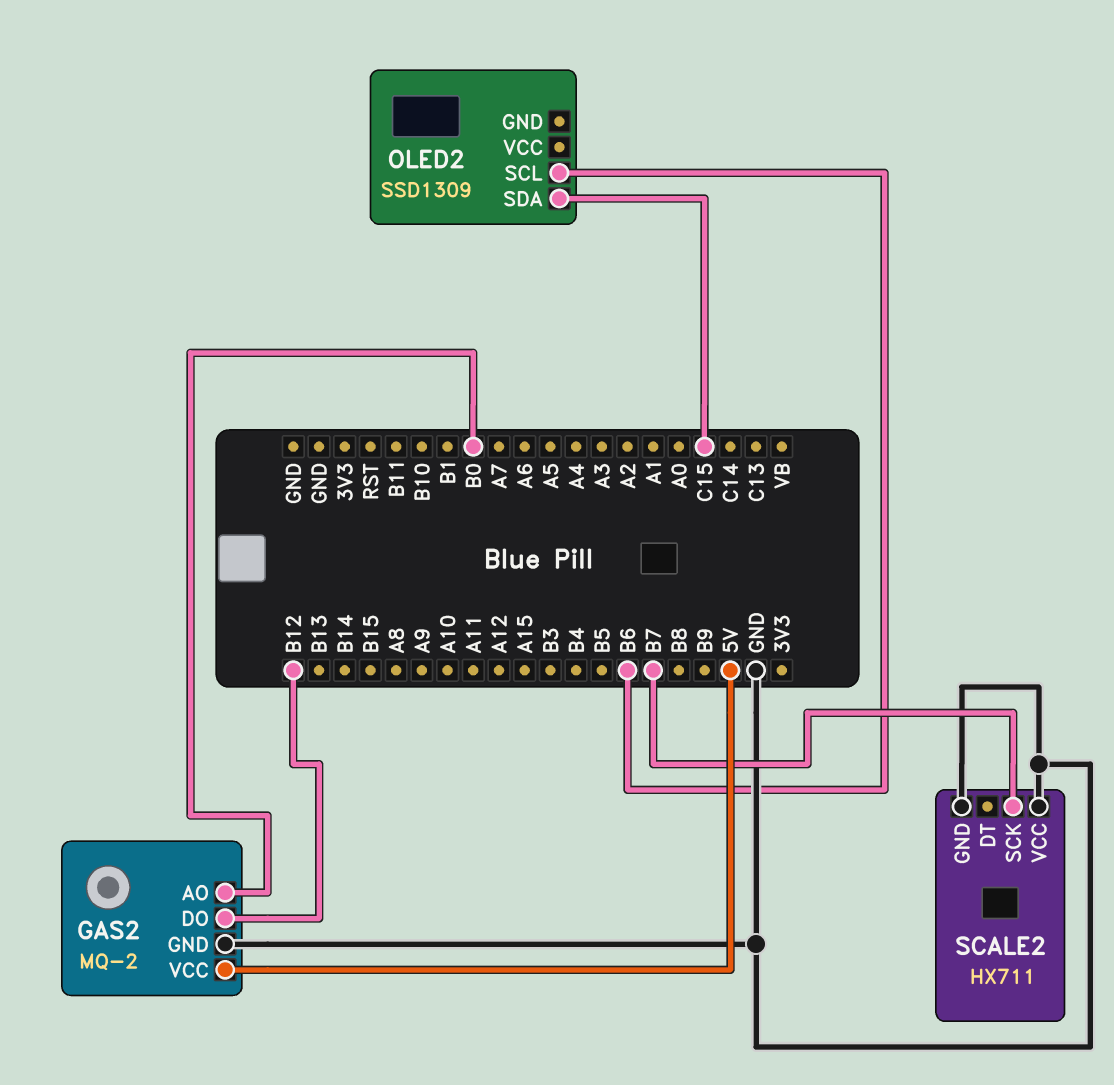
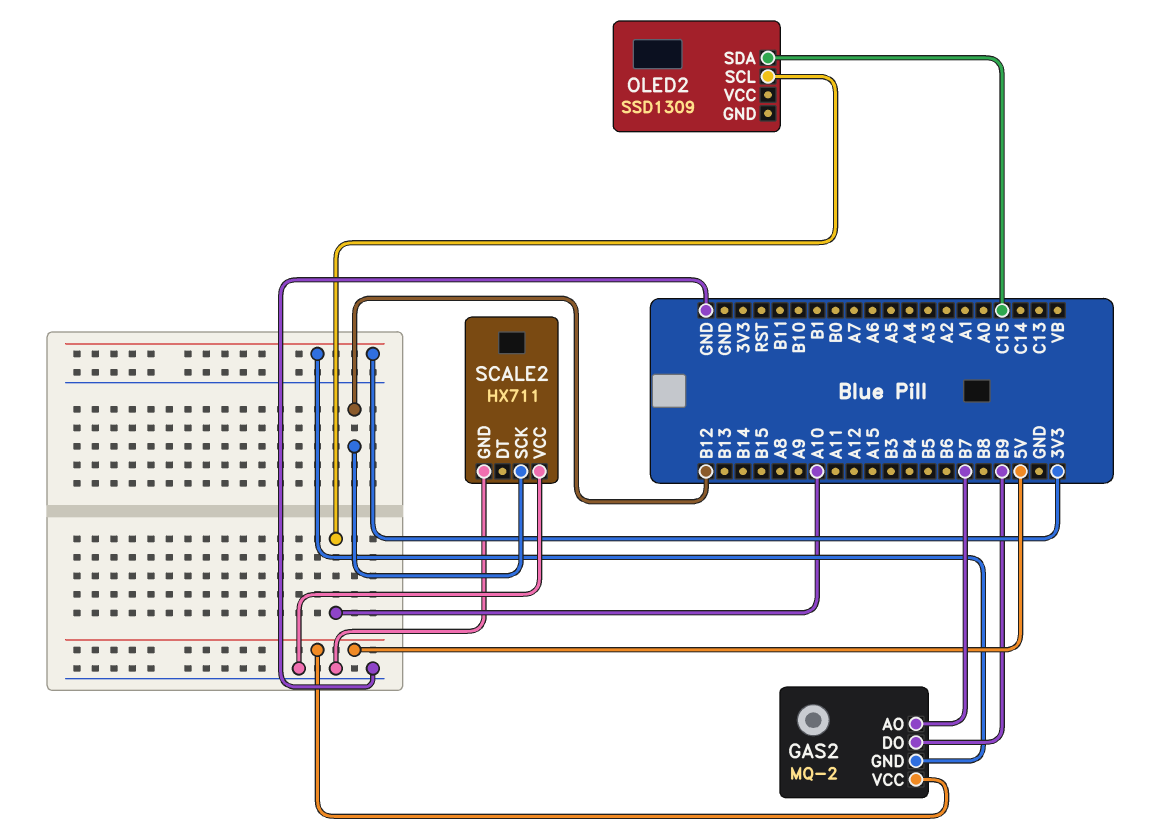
GAS2 pin AO: B0 -> B7
GAS2 pin DO: B12 -> B9
GAS2 pin GND: GND -> 3V3
OLED2 pin SCL: B6 -> A10
SCALE2 pin SCK: B7 -> B12

